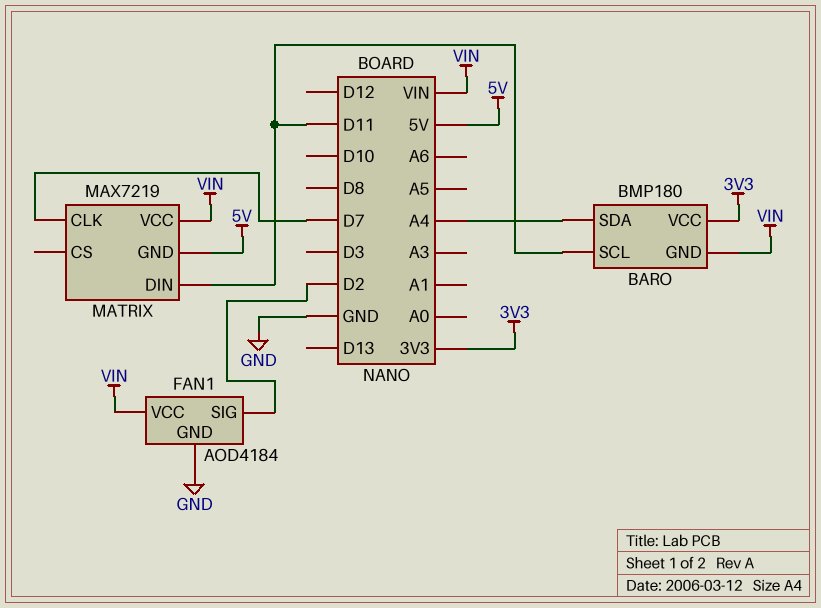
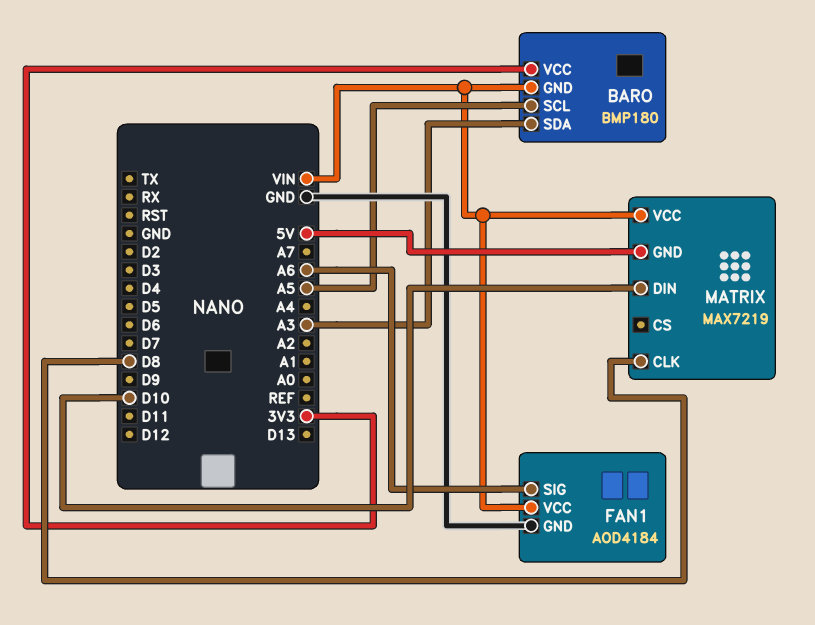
BARO pin SCL: D11 -> A5
BARO pin SDA: A4 -> A3
FAN1 pin SIG: D2 -> A6
MATRIX pin CLK: D7 -> D8
MATRIX pin DIN: D11 -> D10

